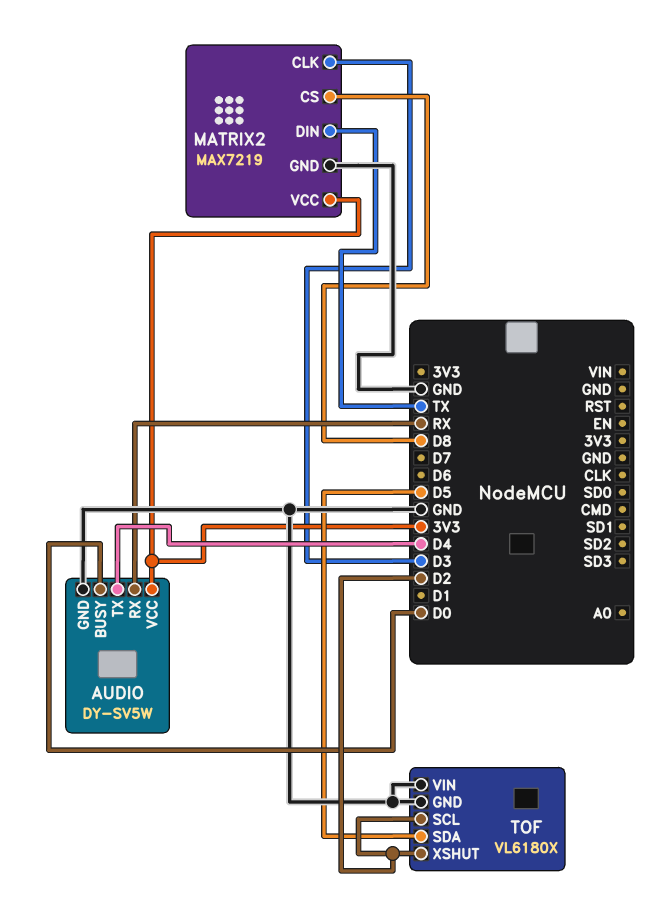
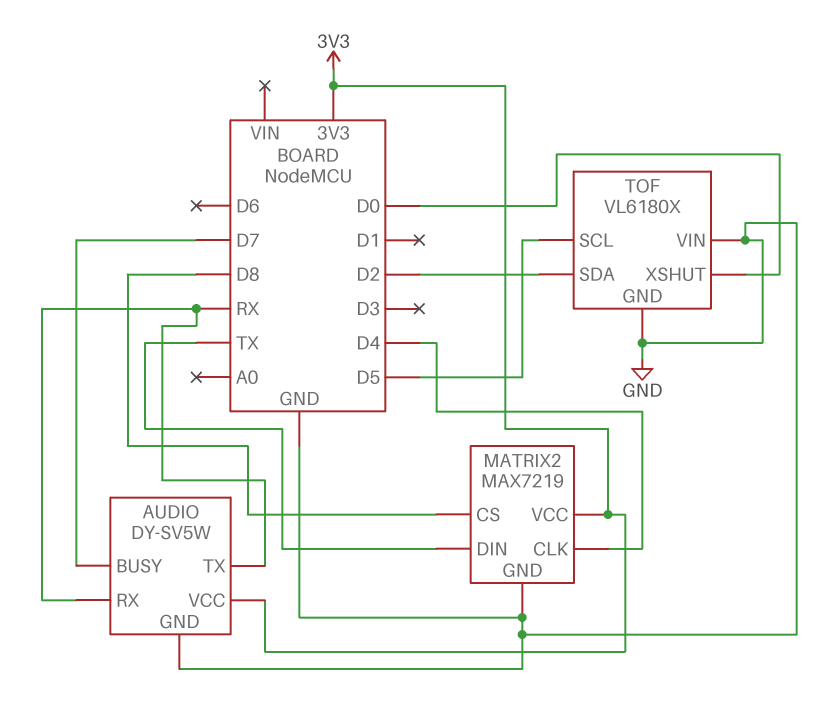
AUDIO pin BUSY: D0 -> D7
AUDIO pin TX: D4 -> RX
MATRIX2 pin CLK: D3 -> D4
TOF pin SCL: D2 -> D5
TOF pin SDA: D5 -> D2
TOF pin XSHUT: D2 -> D0

